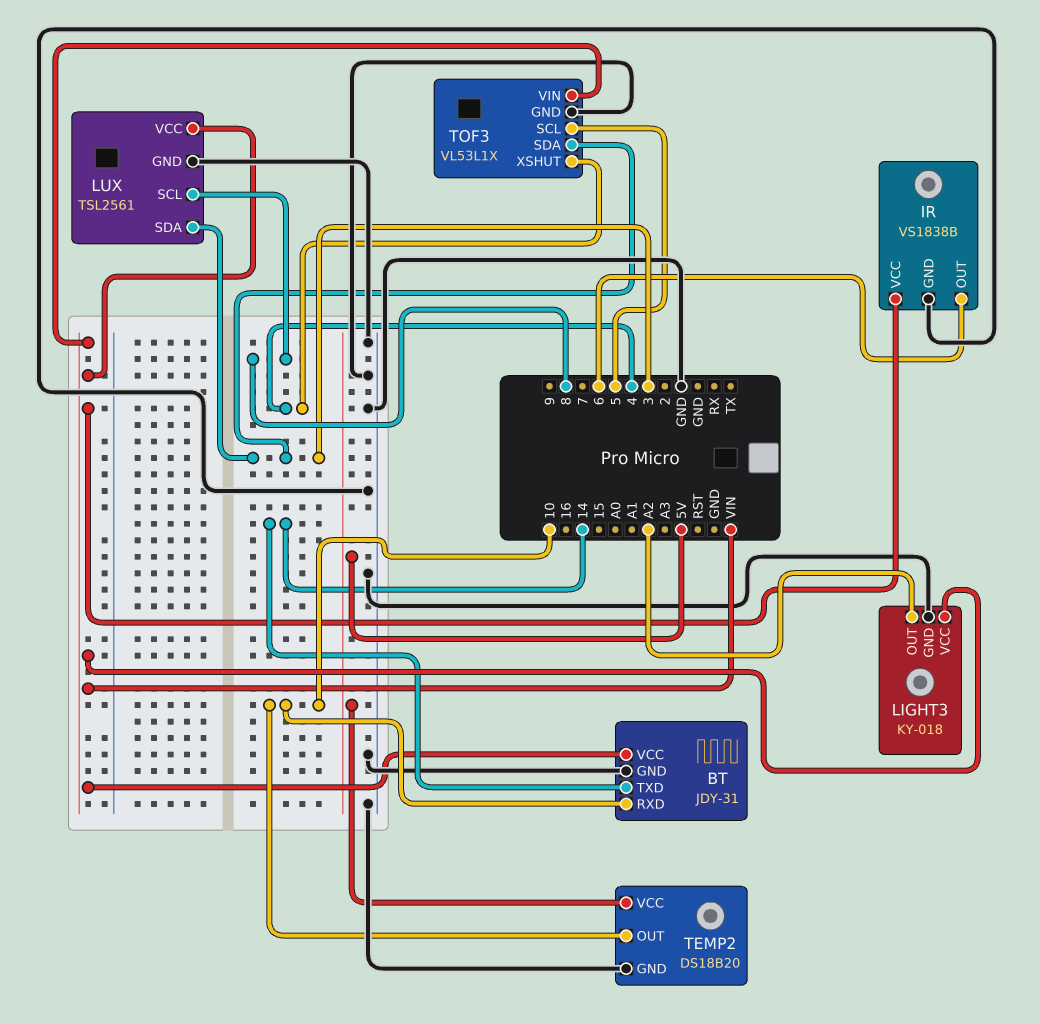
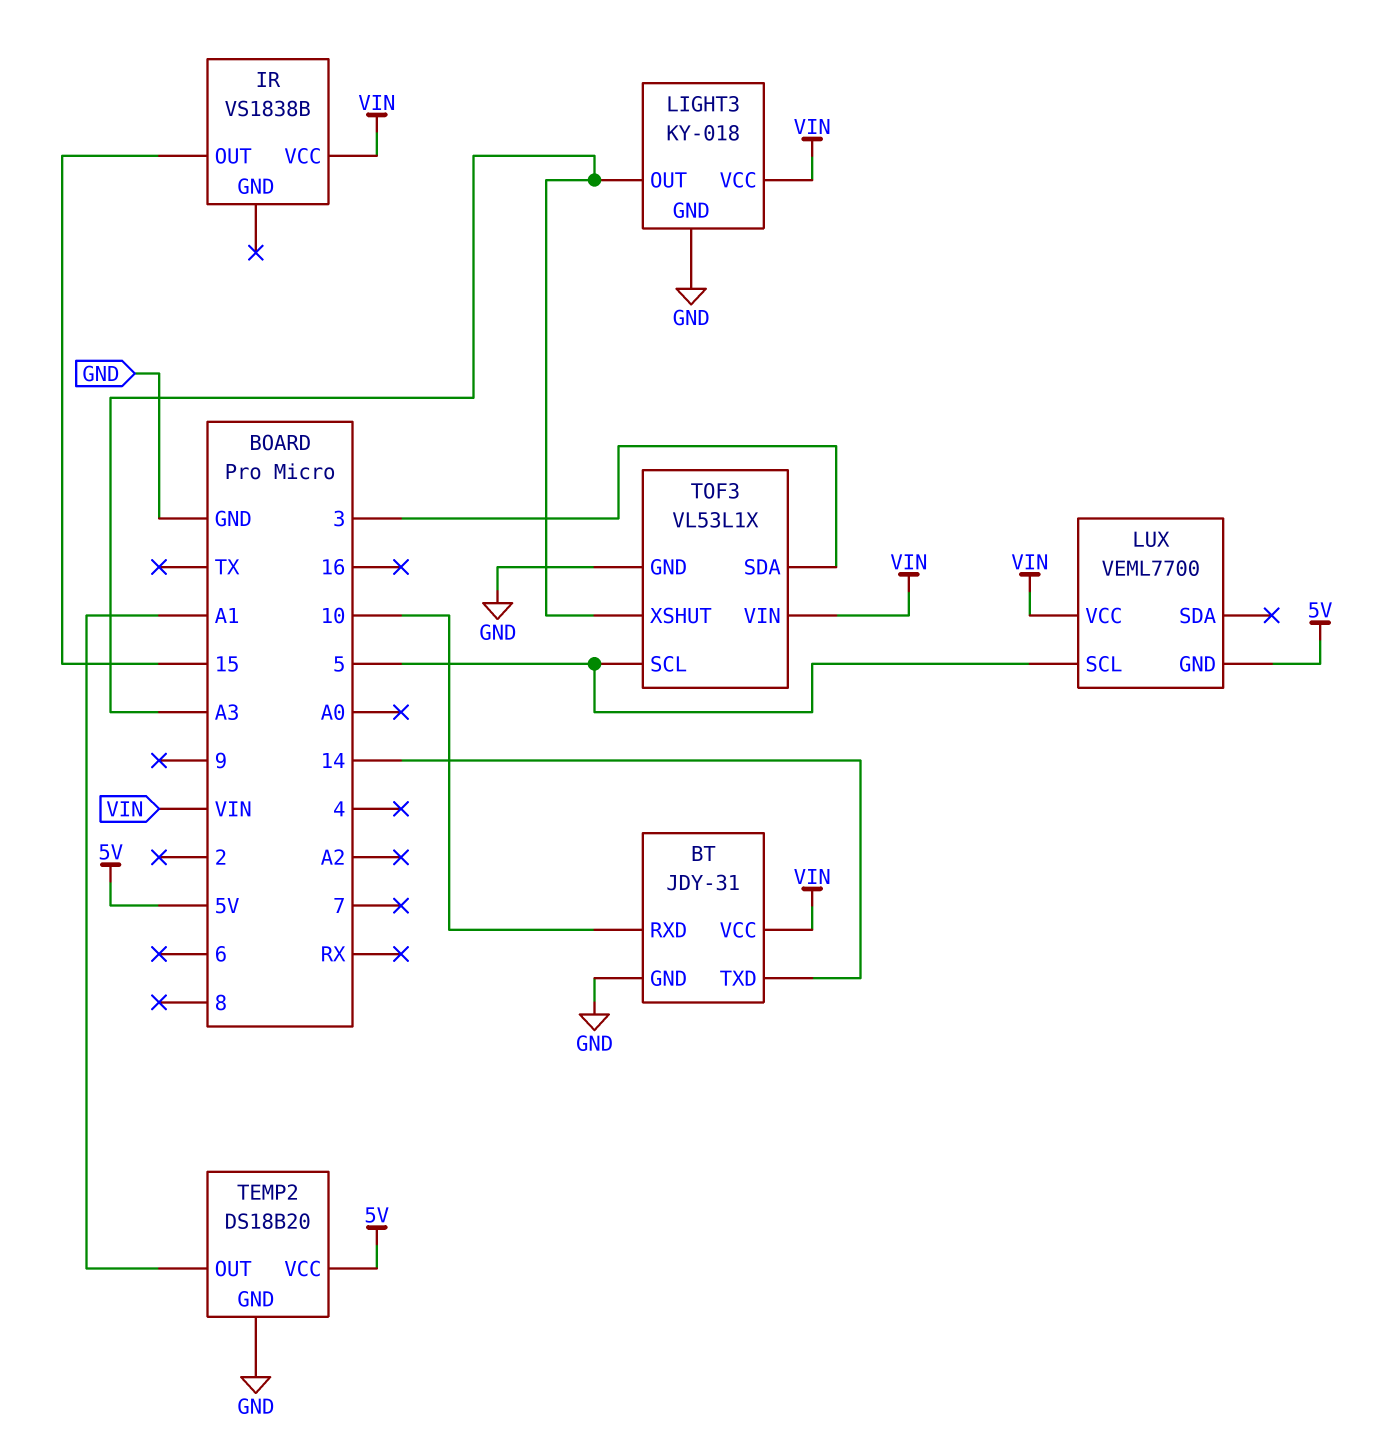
IR pin GND: GND -> none
IR pin OUT: 6 -> 15
LIGHT3 pin OUT: A2 -> A3
LUX: TSL2561 -> VEML7700
LUX pin GND: GND -> 5V
LUX pin SCL: 8 -> 5
LUX pin SDA: 3 -> none
TEMP2 pin OUT: 10 -> A1
TOF3 pin XSHUT: 4 -> A3

